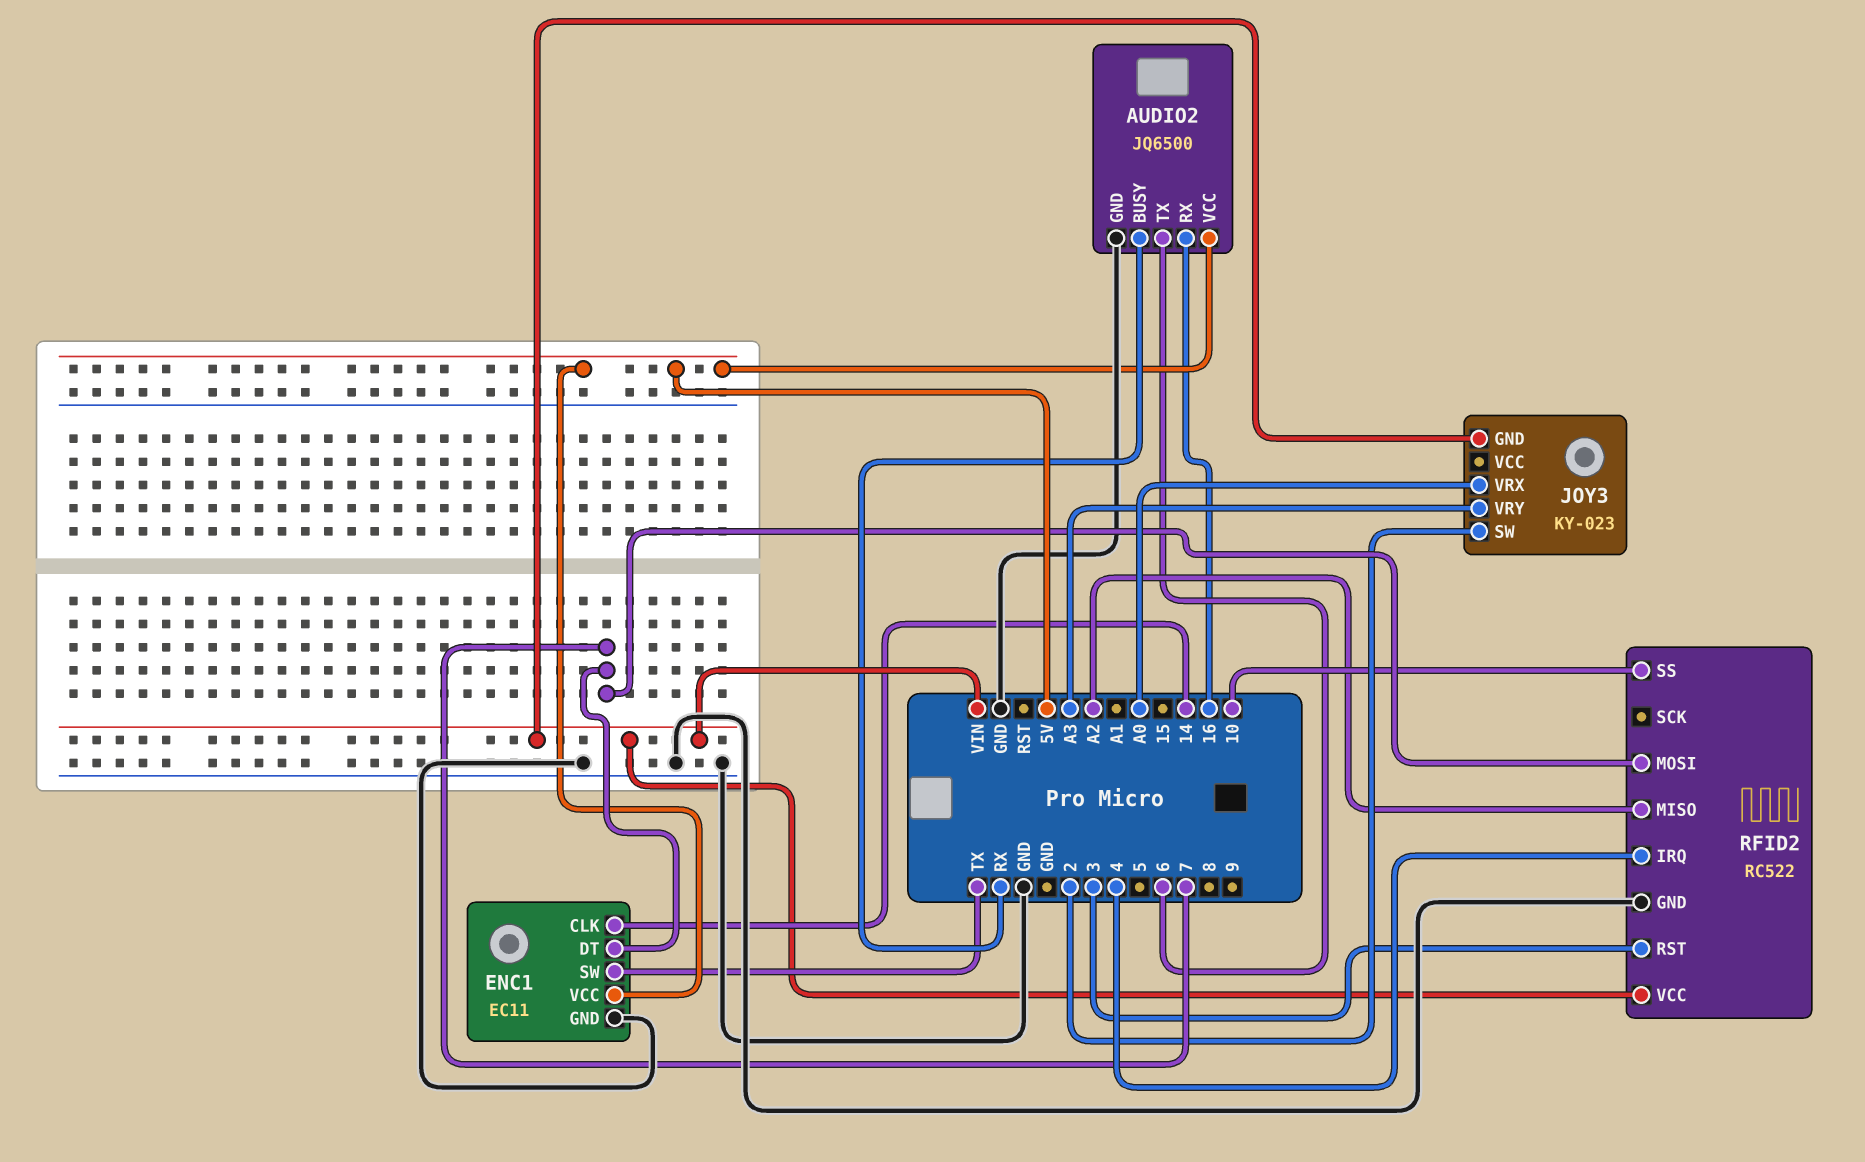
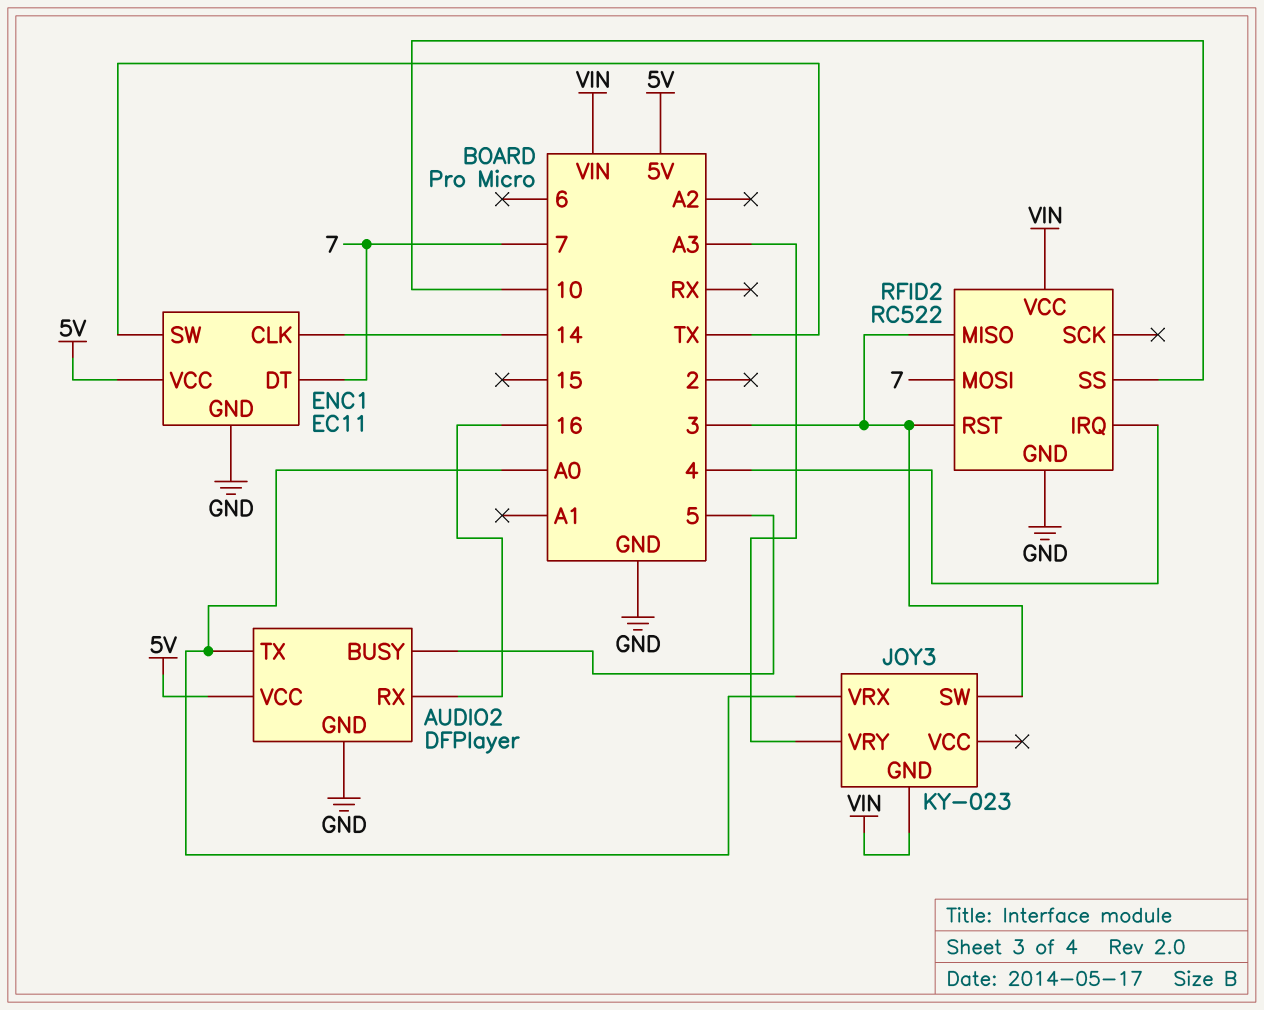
AUDIO2: JQ6500 -> DFPlayer
AUDIO2 pin BUSY: RX -> 5
AUDIO2 pin TX: 6 -> A0
JOY3 pin SW: 2 -> 3
RFID2 pin MISO: A2 -> 3

